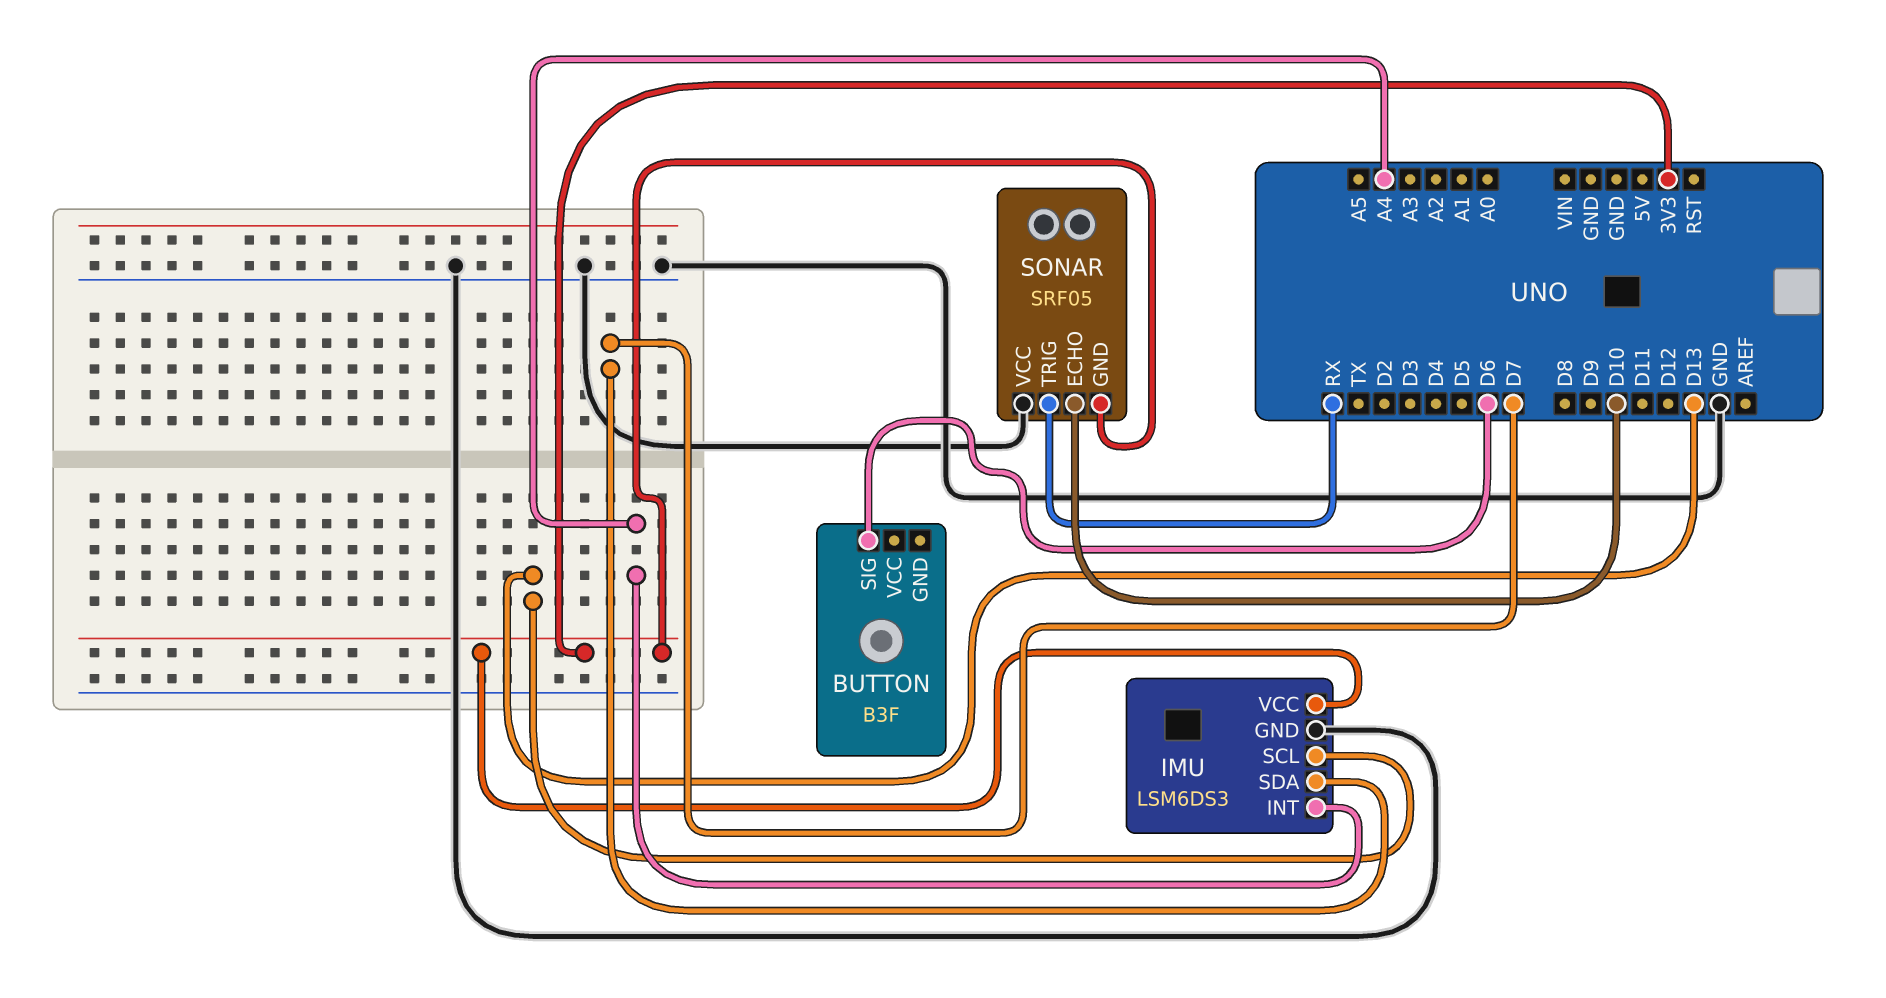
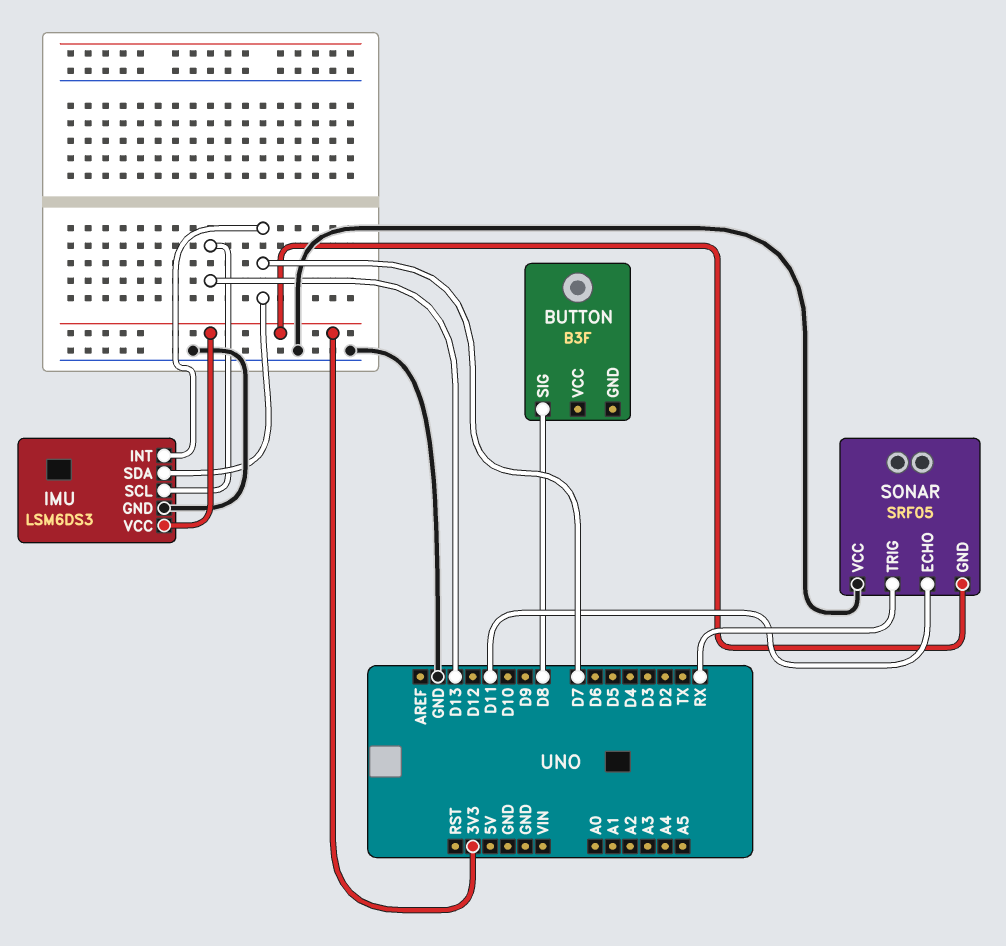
BUTTON pin SIG: D6 -> D8
IMU pin INT: A4 -> D7
SONAR pin ECHO: D10 -> D11

